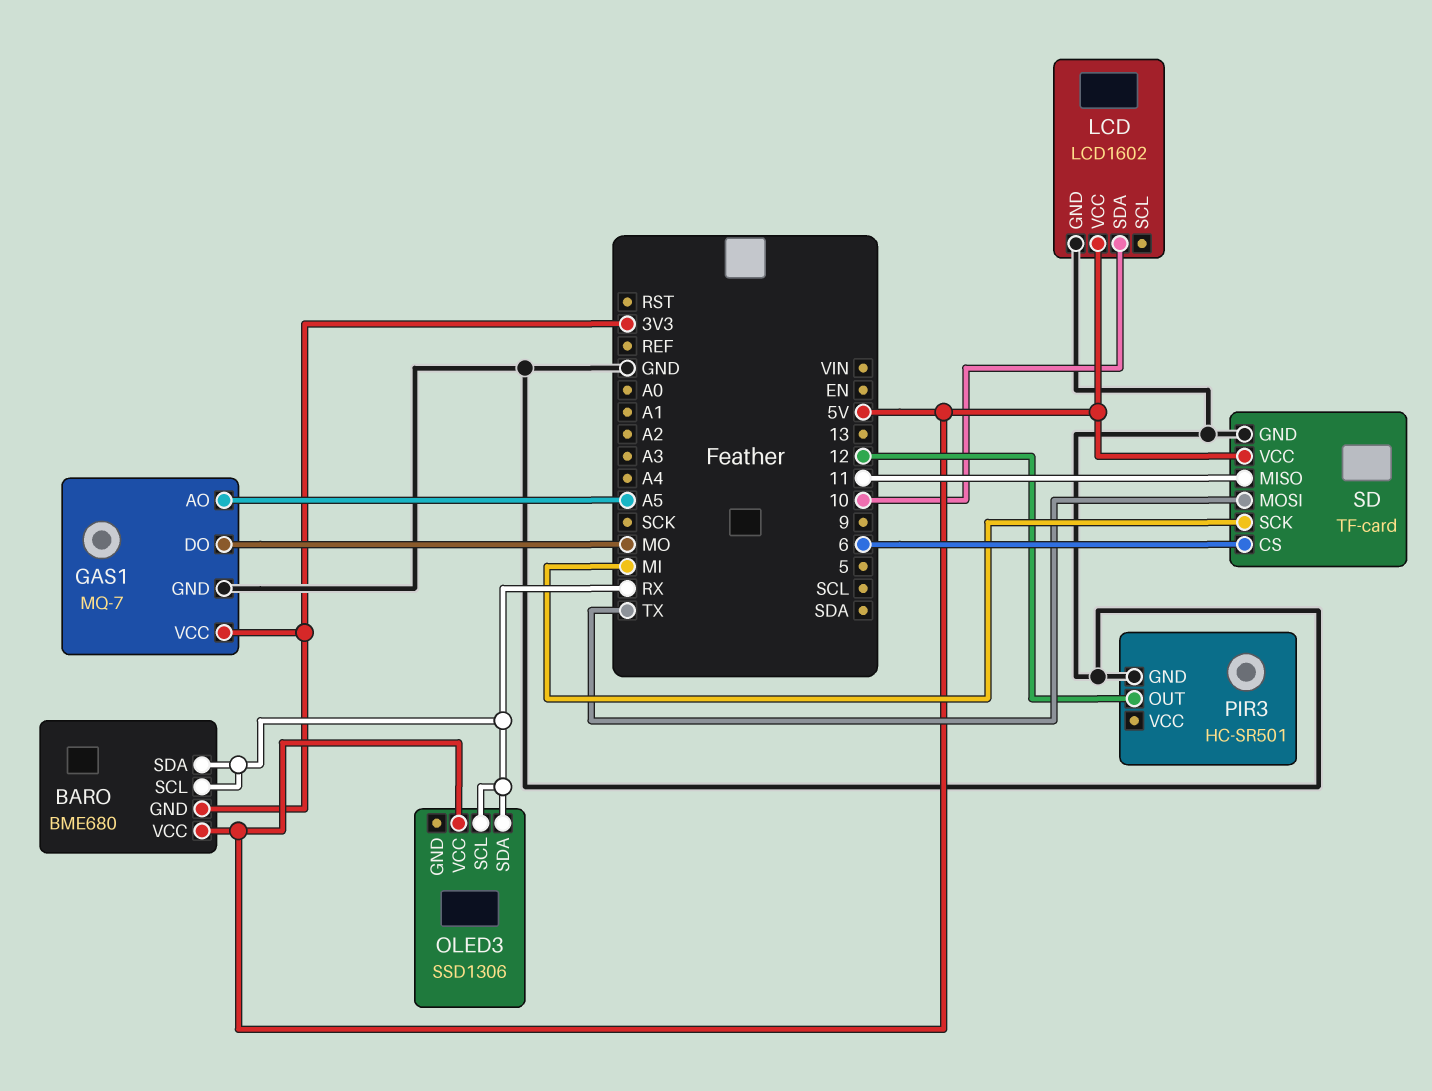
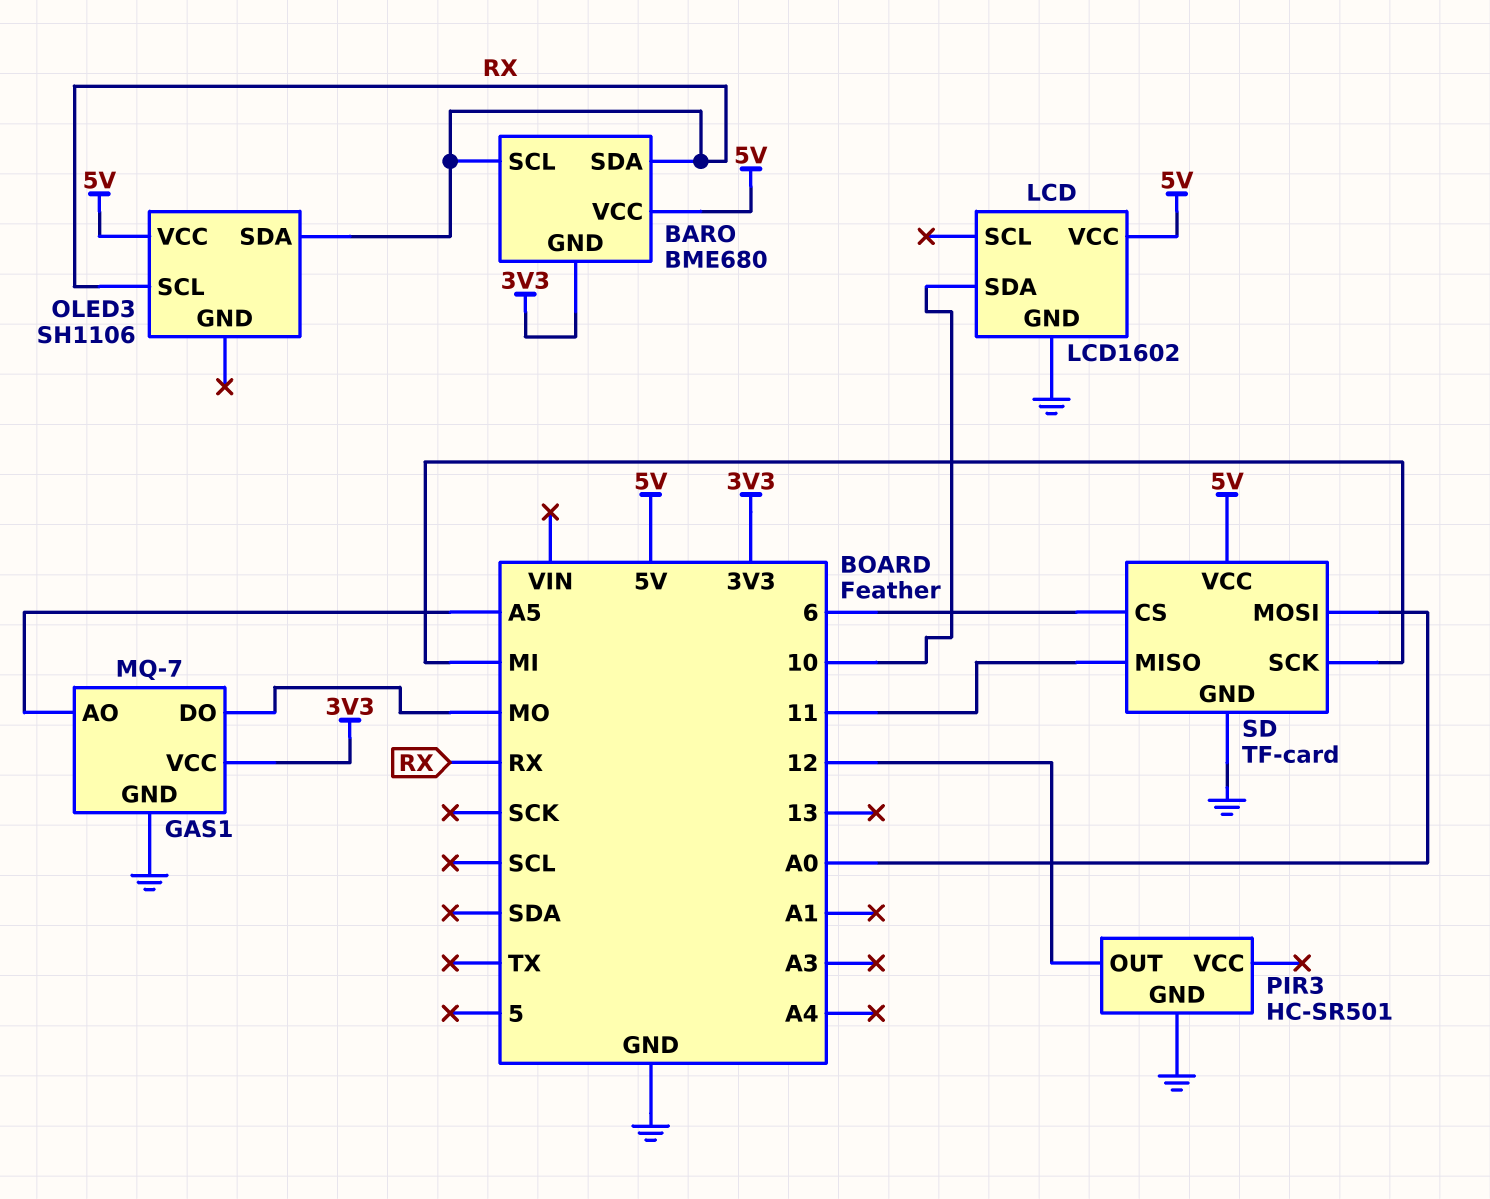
OLED3: SSD1306 -> SH1106
SD pin MOSI: TX -> A0

